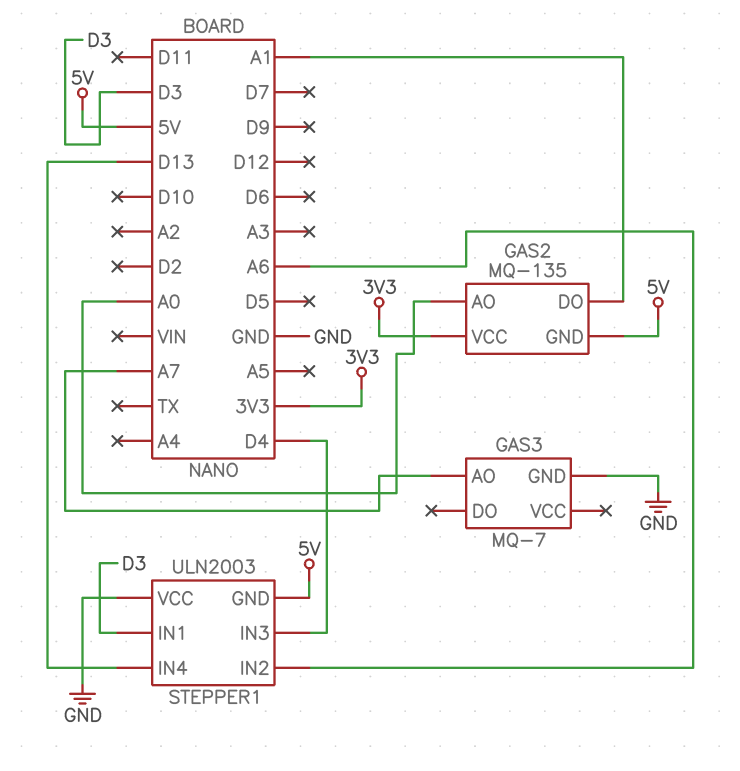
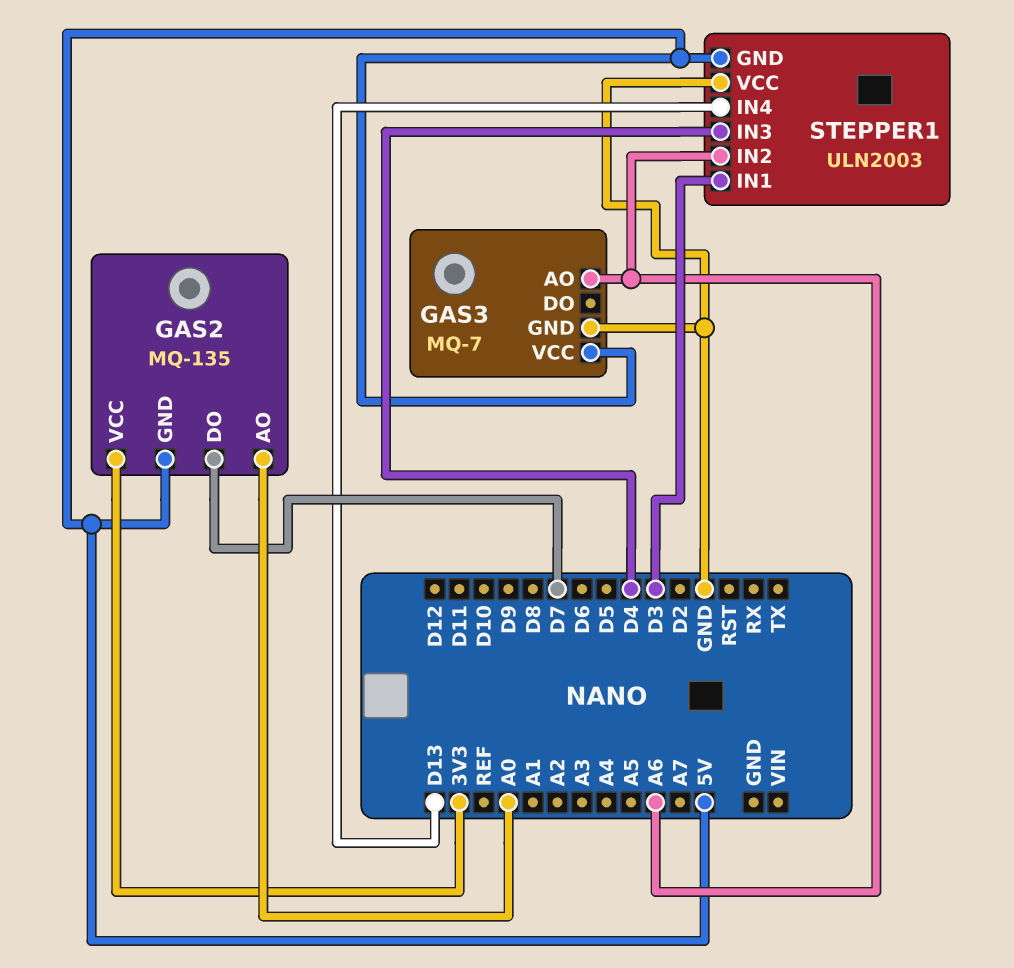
GAS2 pin DO: A1 -> D7
GAS3 pin AO: A7 -> A6
GAS3 pin VCC: none -> 5V

